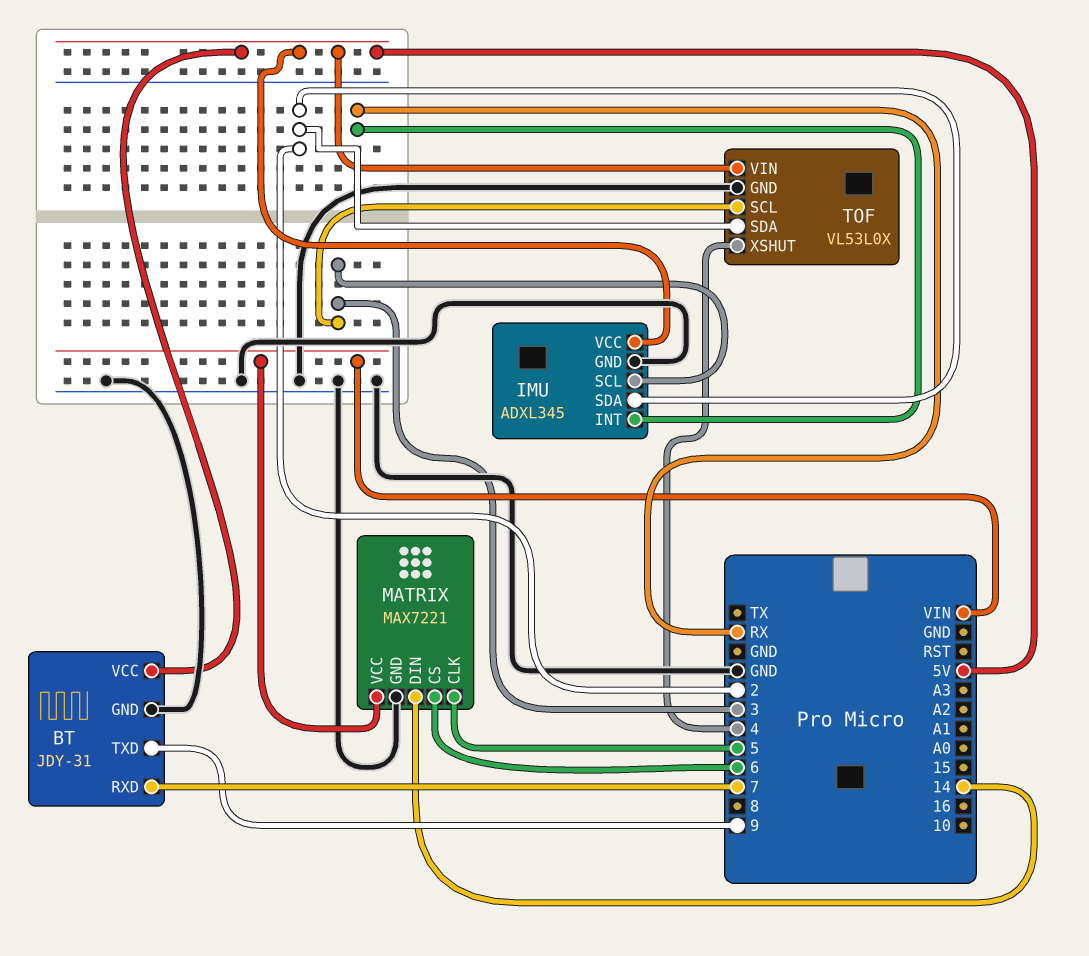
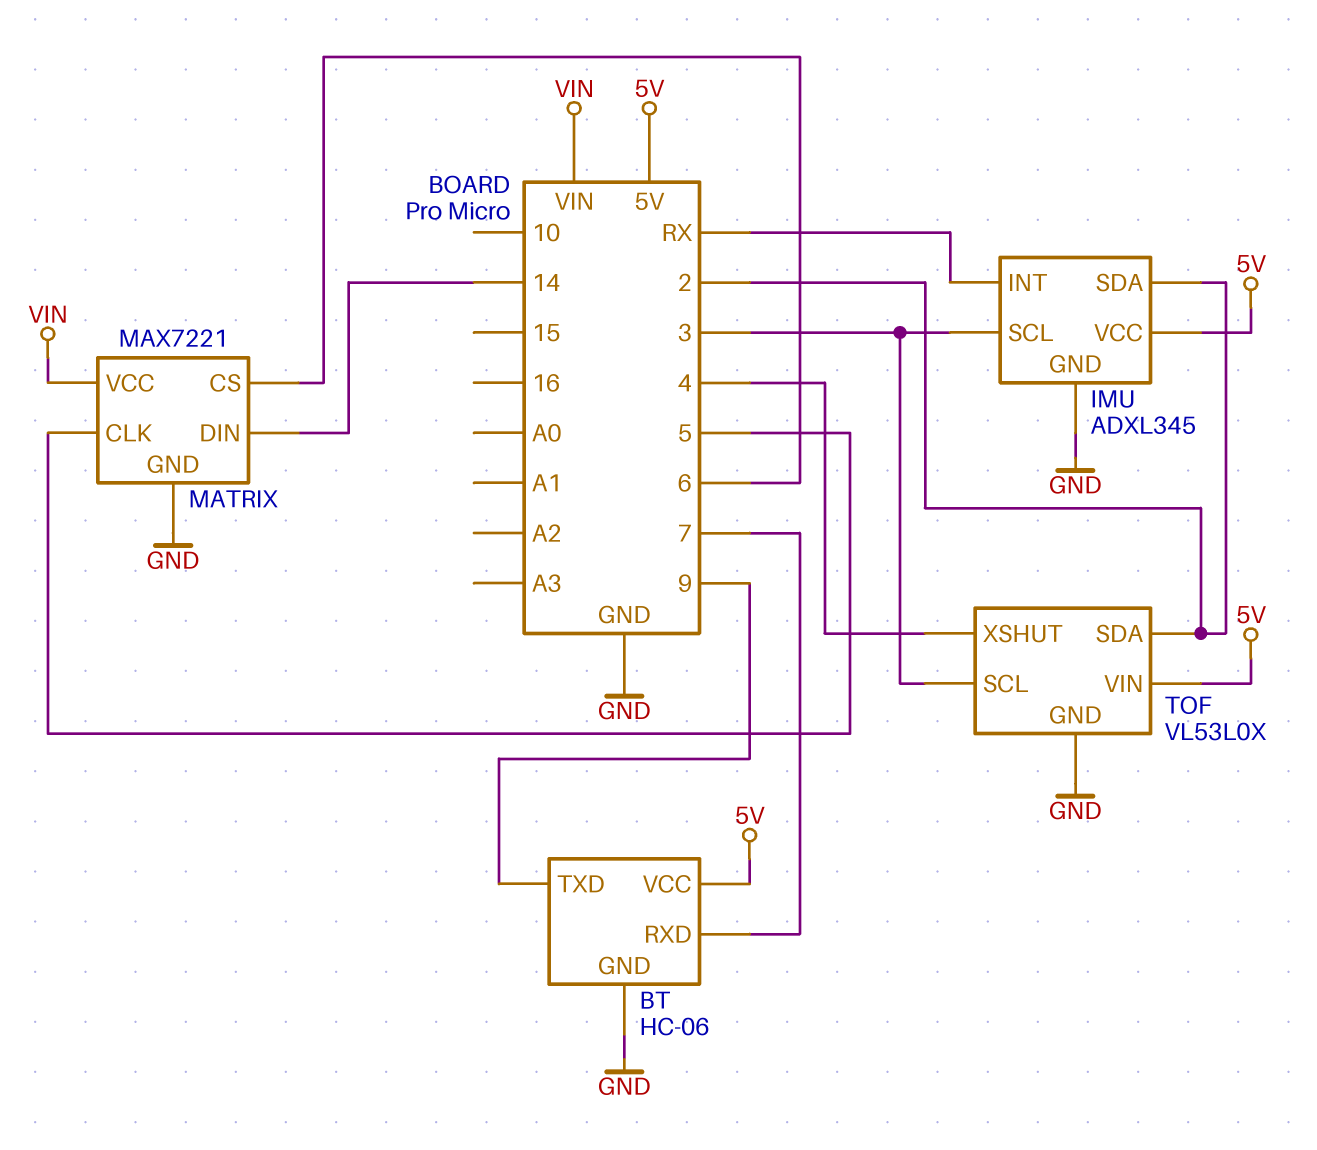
BT: JDY-31 -> HC-06

